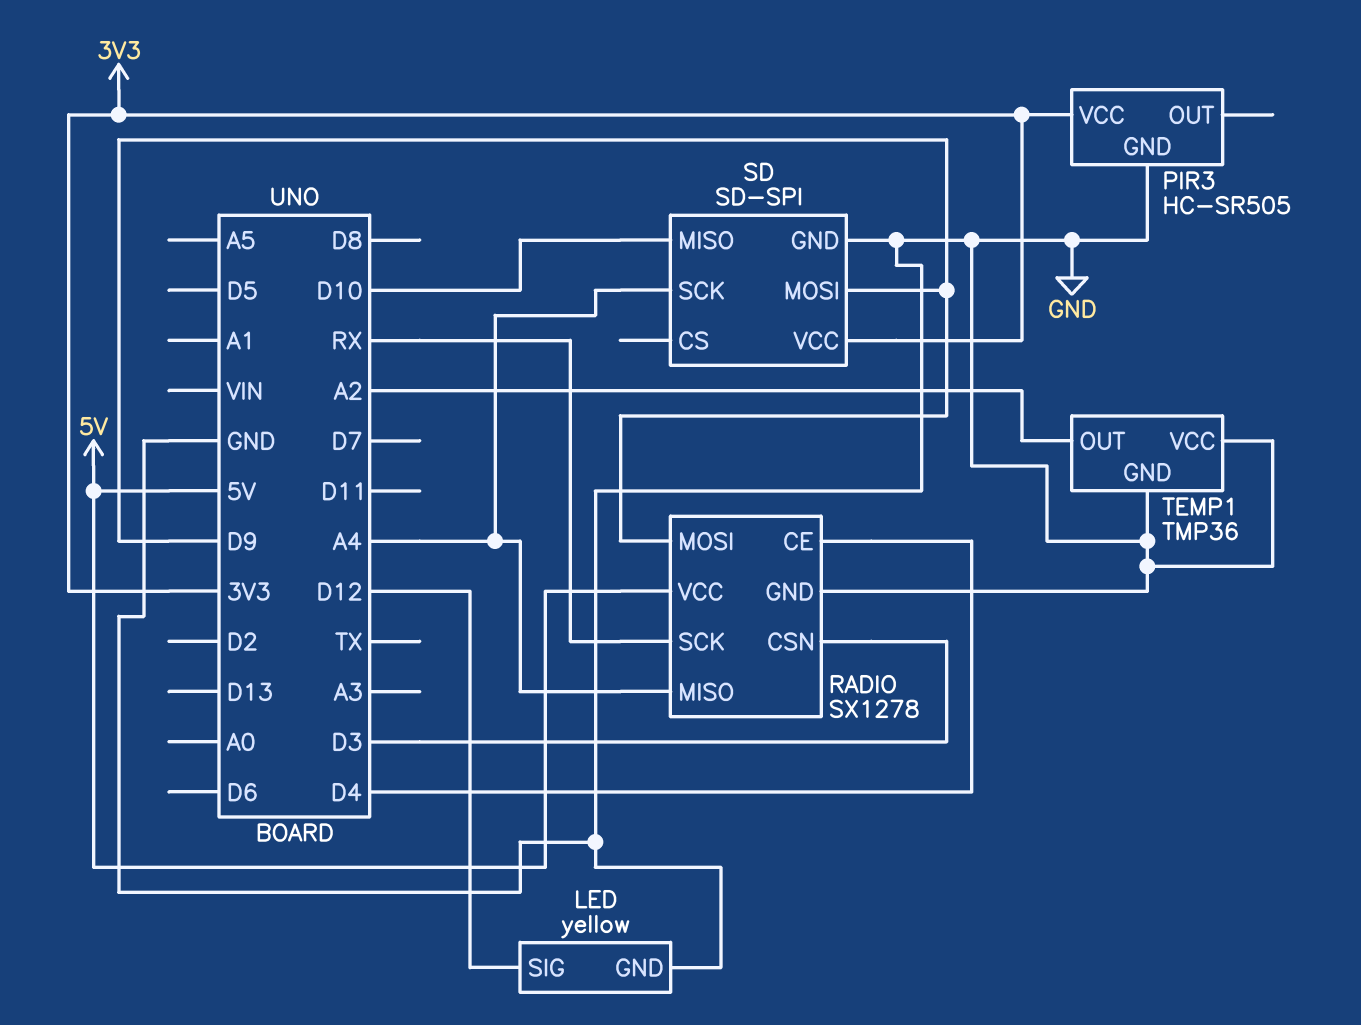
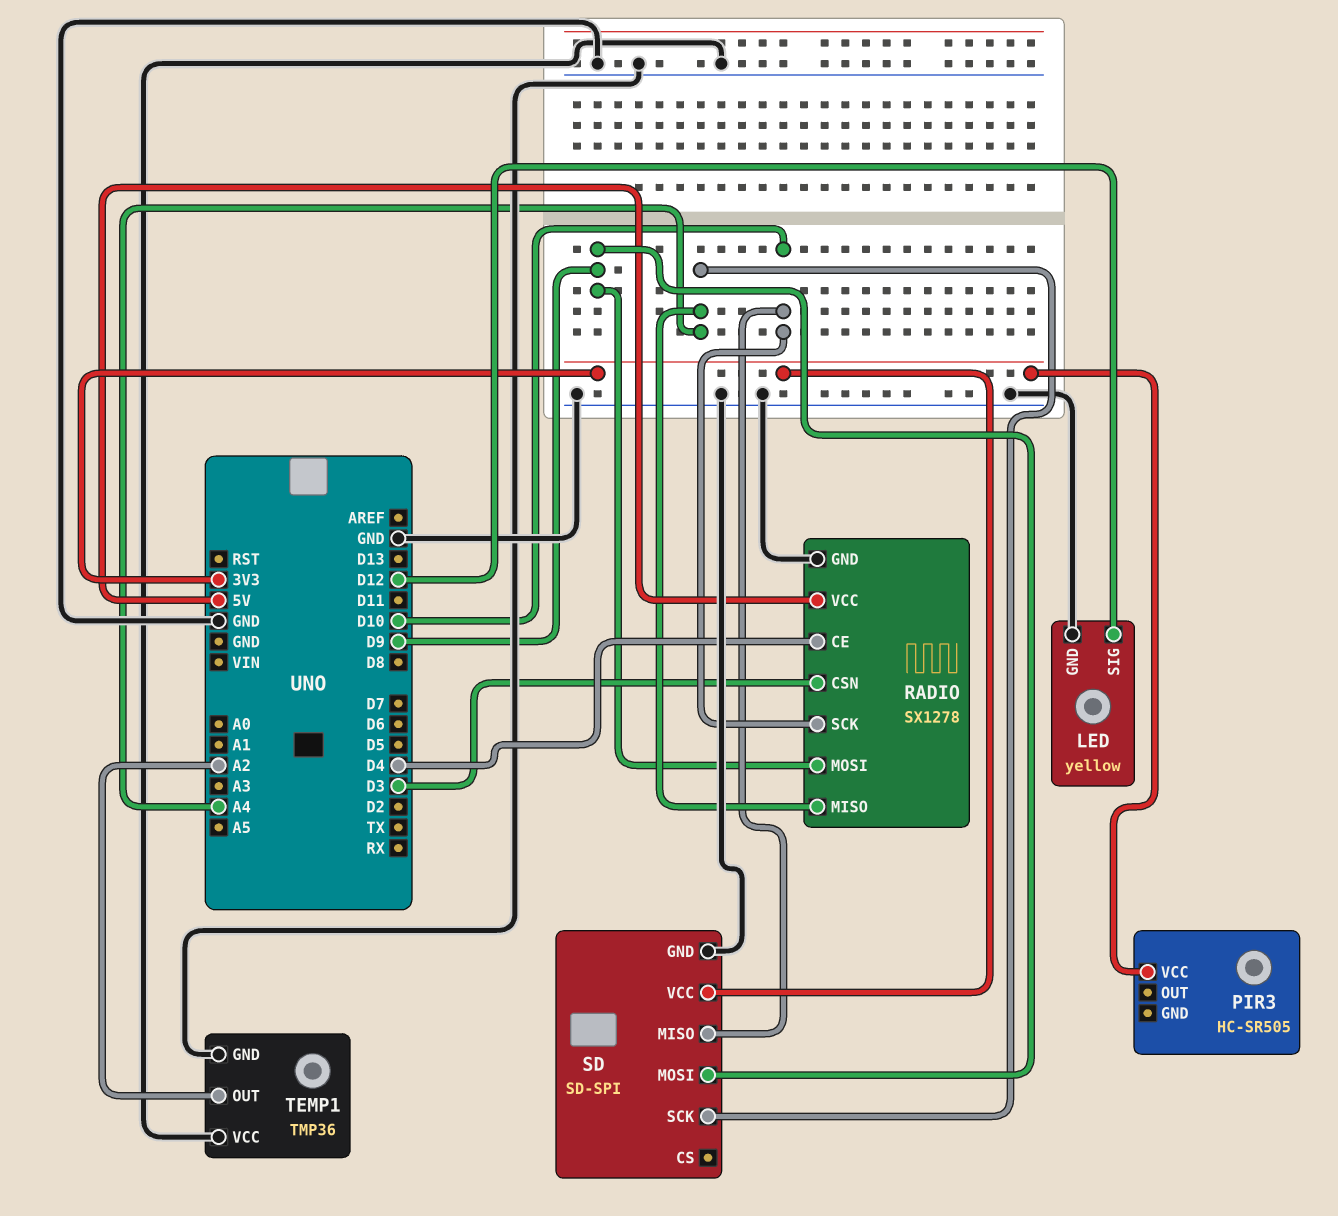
PIR3 pin GND: GND -> none
RADIO pin SCK: RX -> D10

